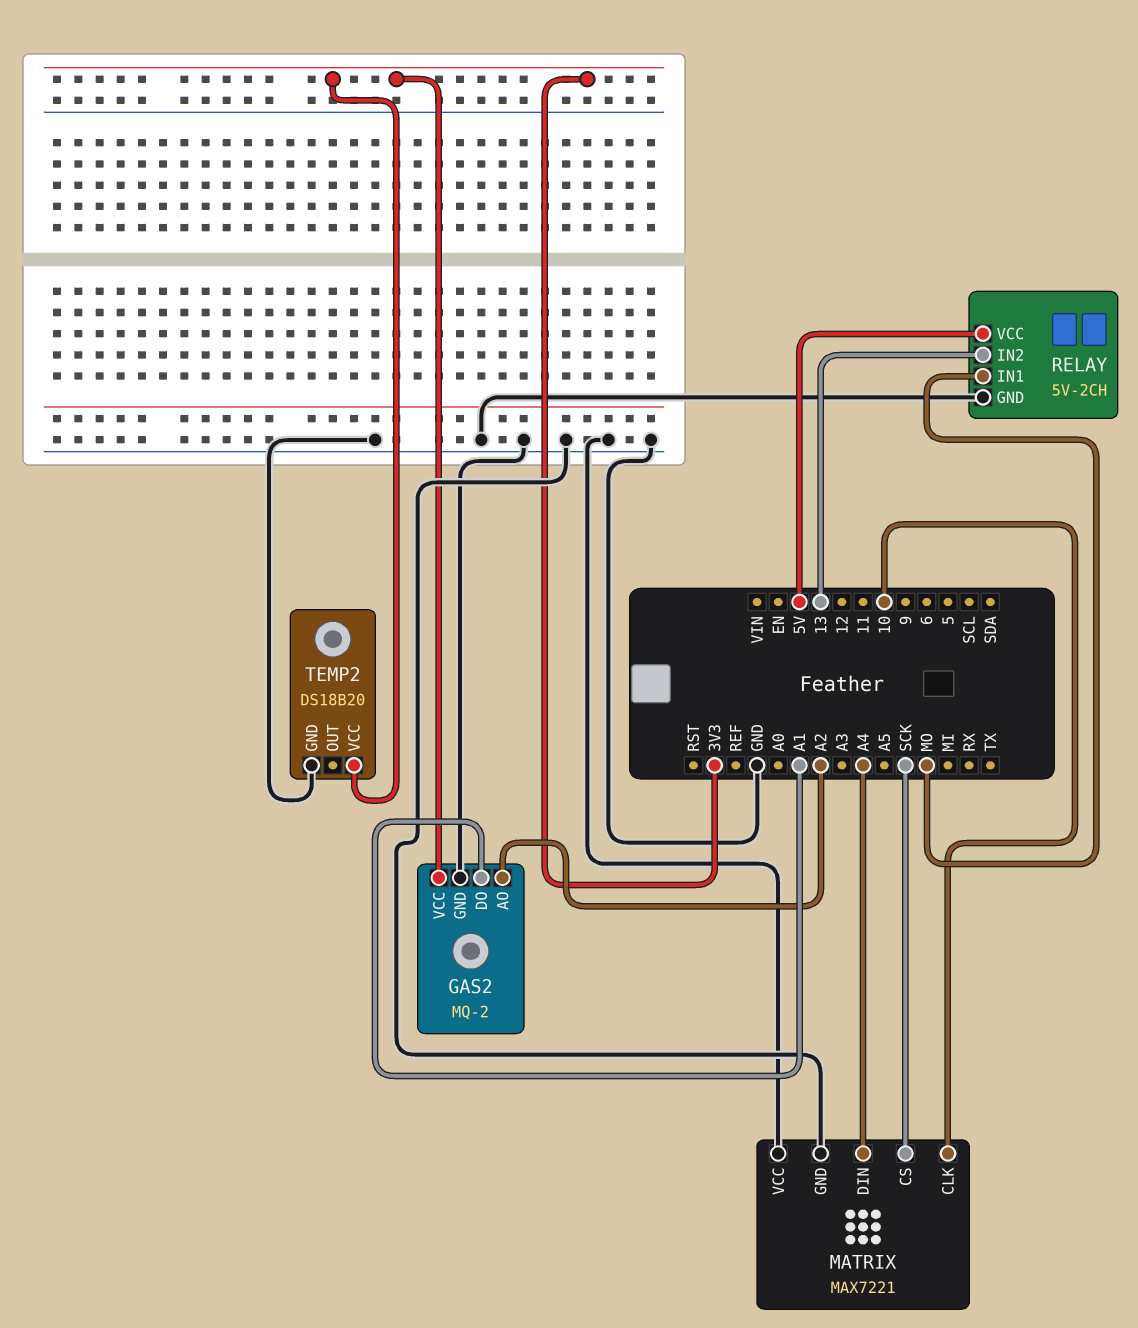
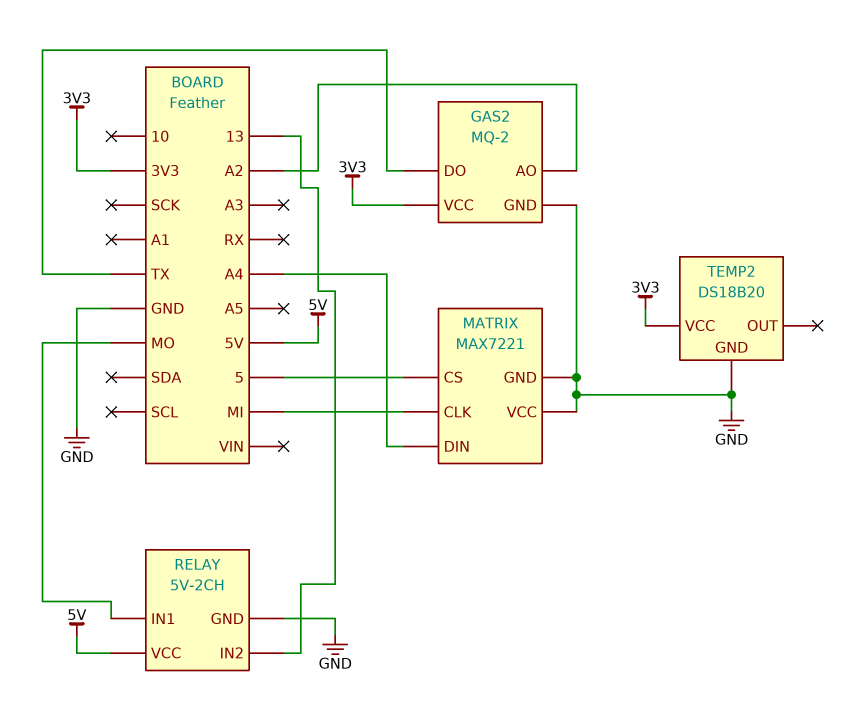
GAS2 pin DO: A1 -> TX
MATRIX pin CLK: 10 -> MI
MATRIX pin CS: SCK -> 5

